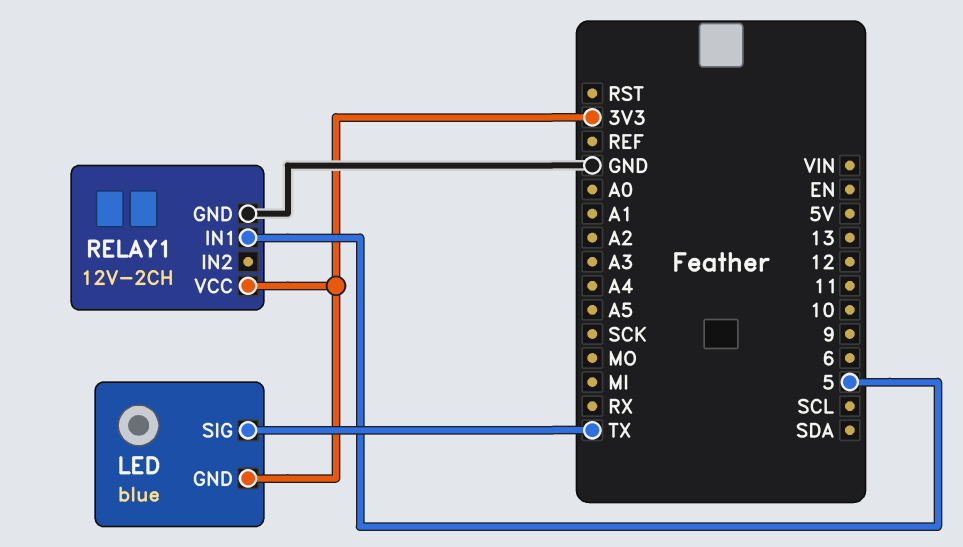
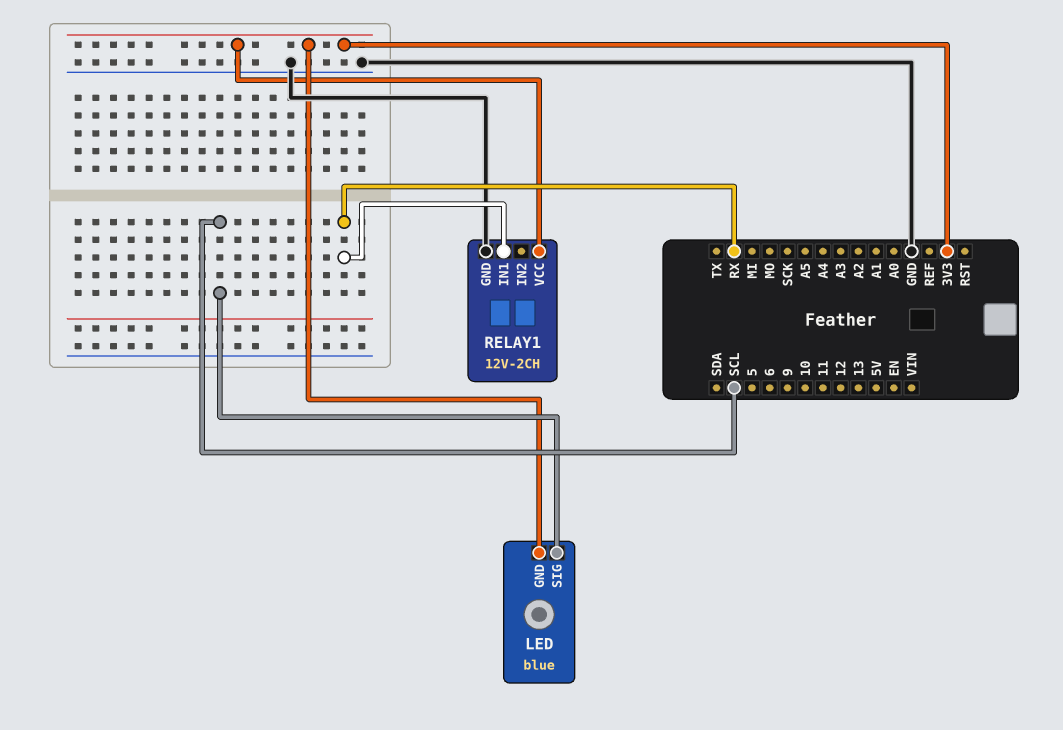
LED pin SIG: TX -> SCL
RELAY1 pin IN1: 5 -> RX

